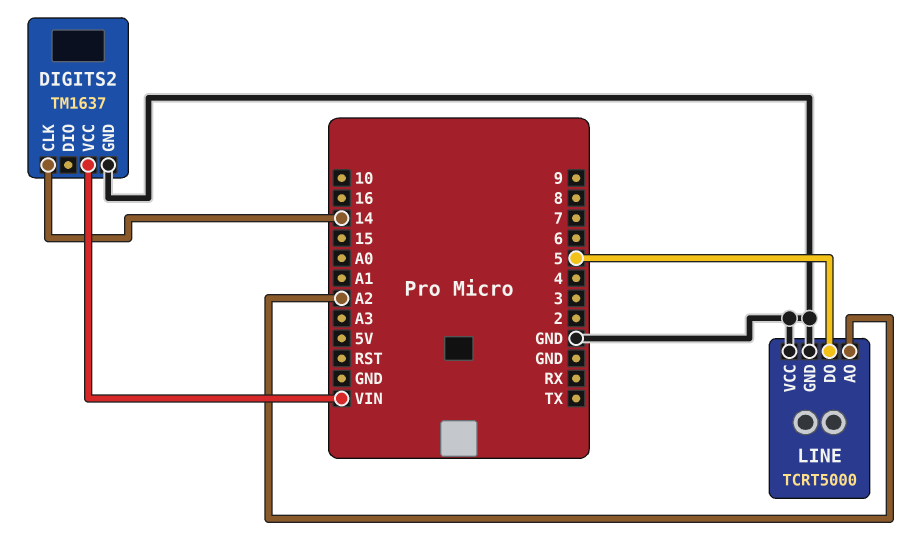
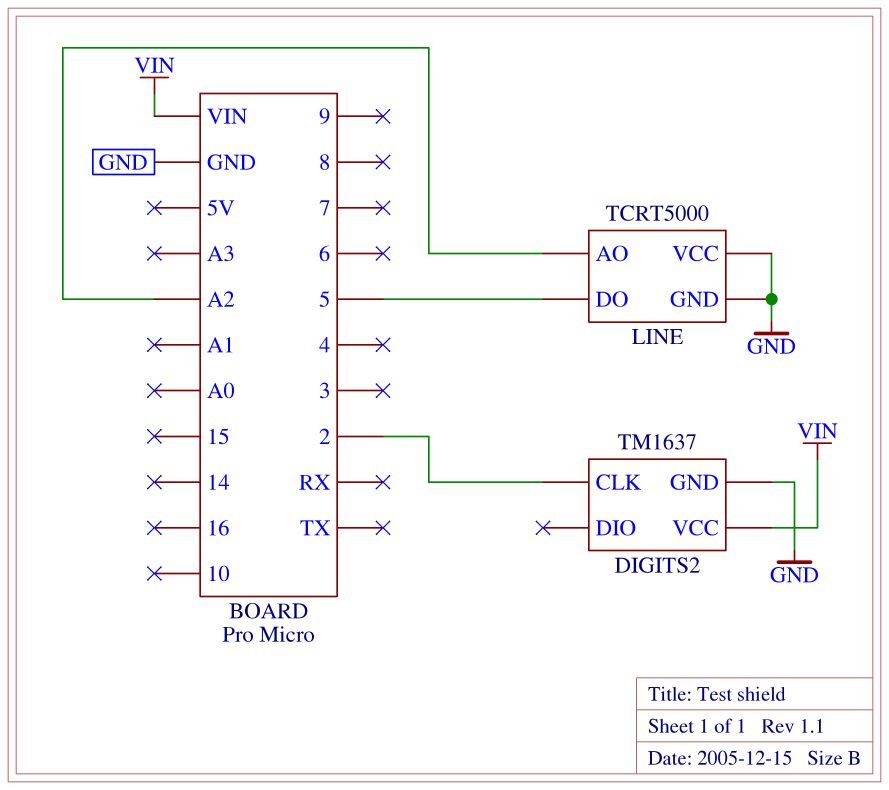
DIGITS2 pin CLK: 14 -> 2

